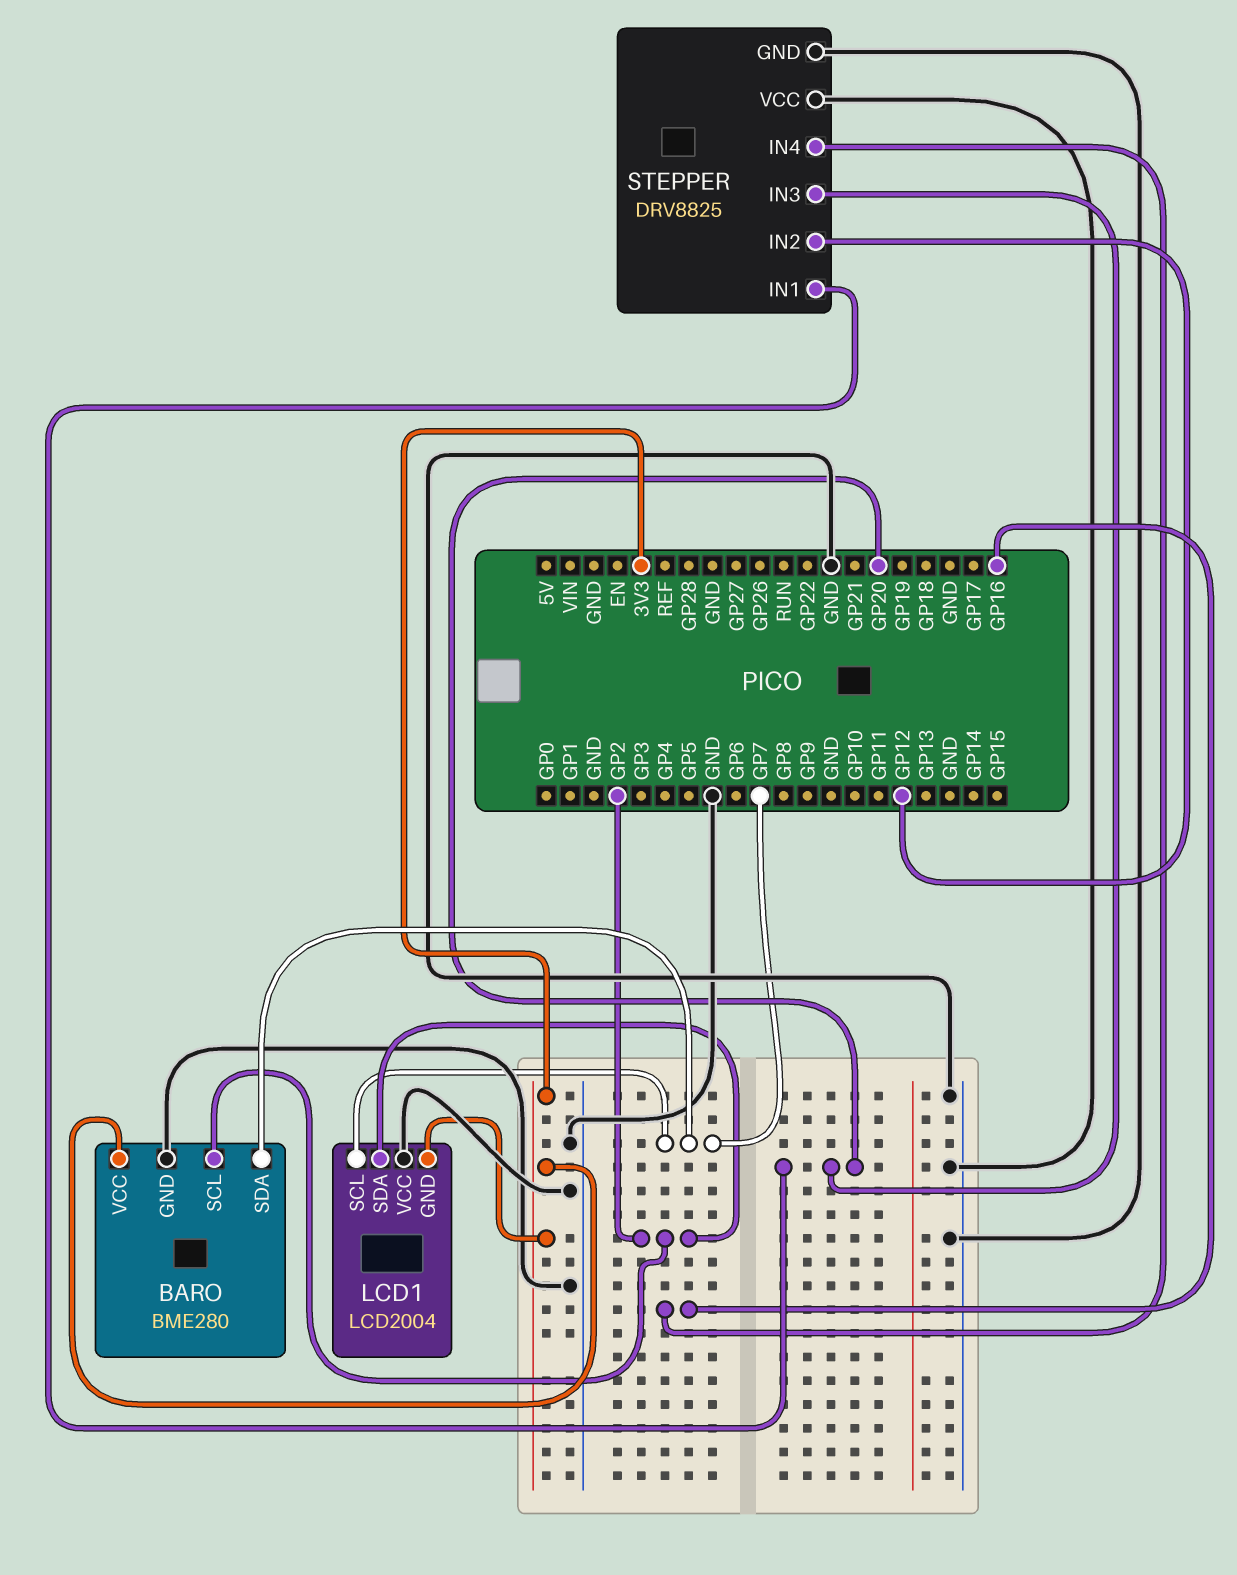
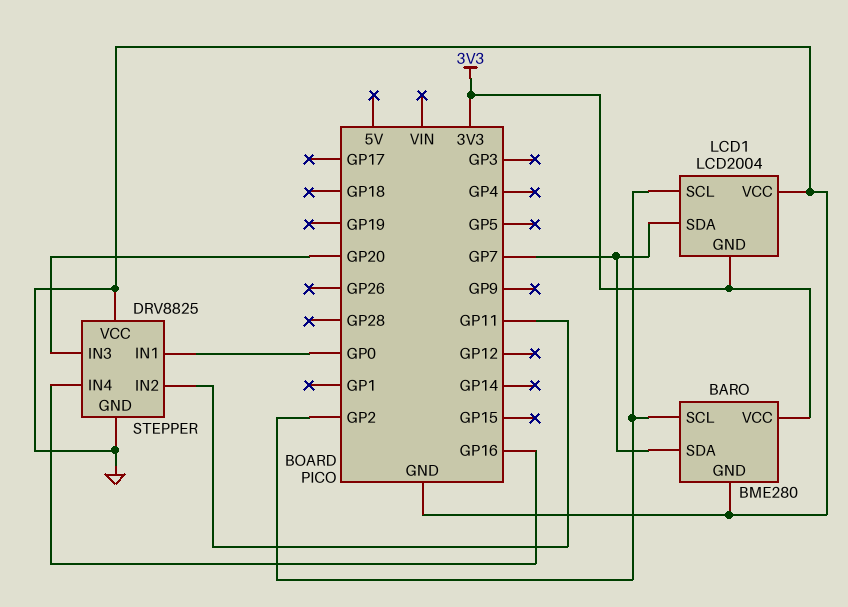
LCD1 pin SCL: GP7 -> GP2
LCD1 pin SDA: GP2 -> GP7
STEPPER pin IN1: GP20 -> GP0
STEPPER pin IN2: GP12 -> GP11

